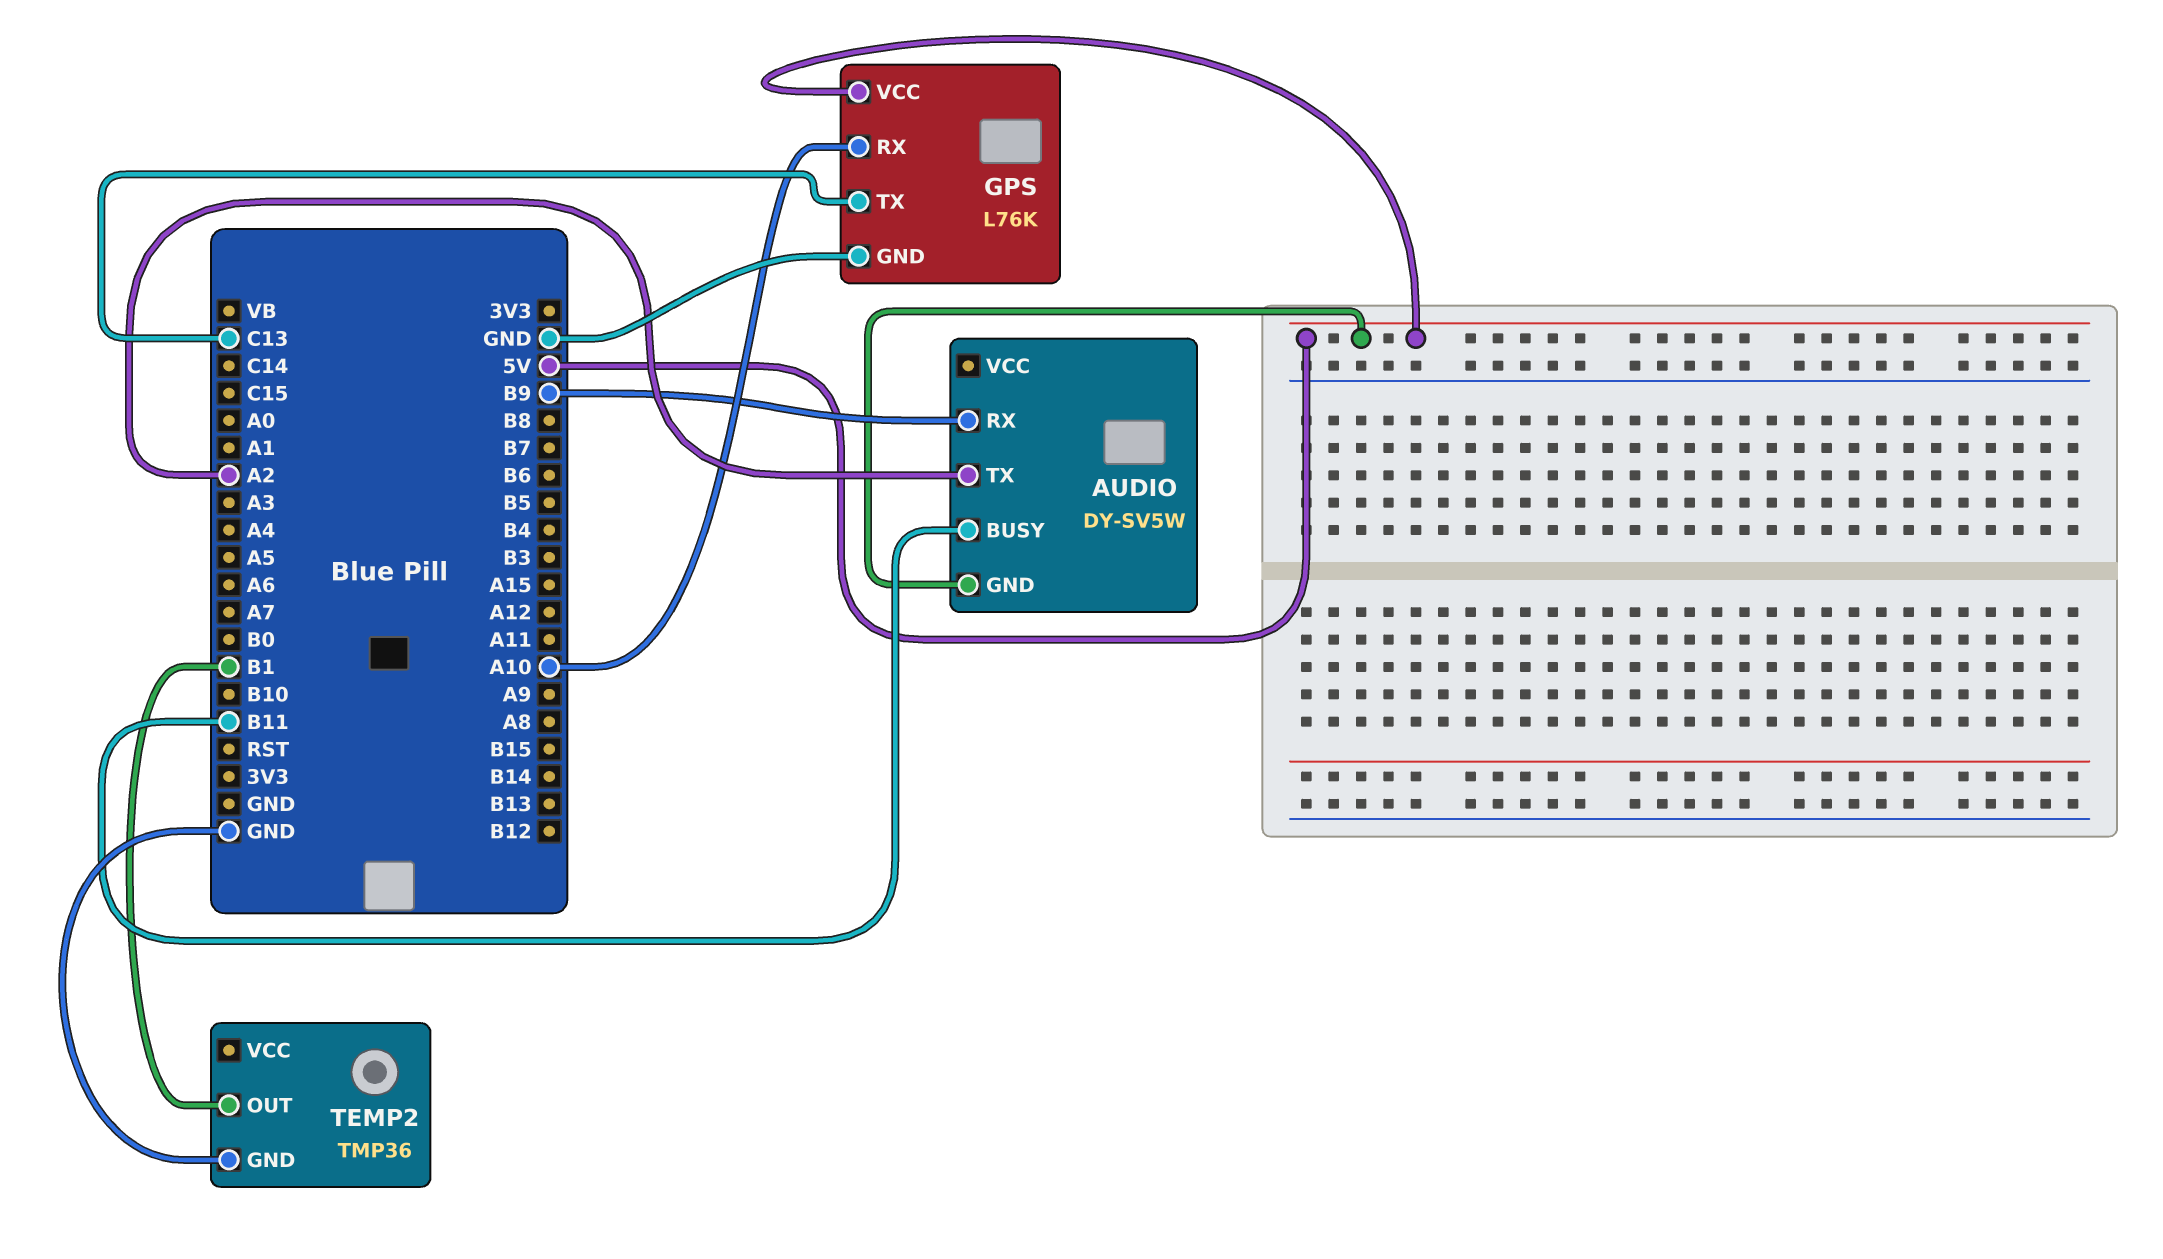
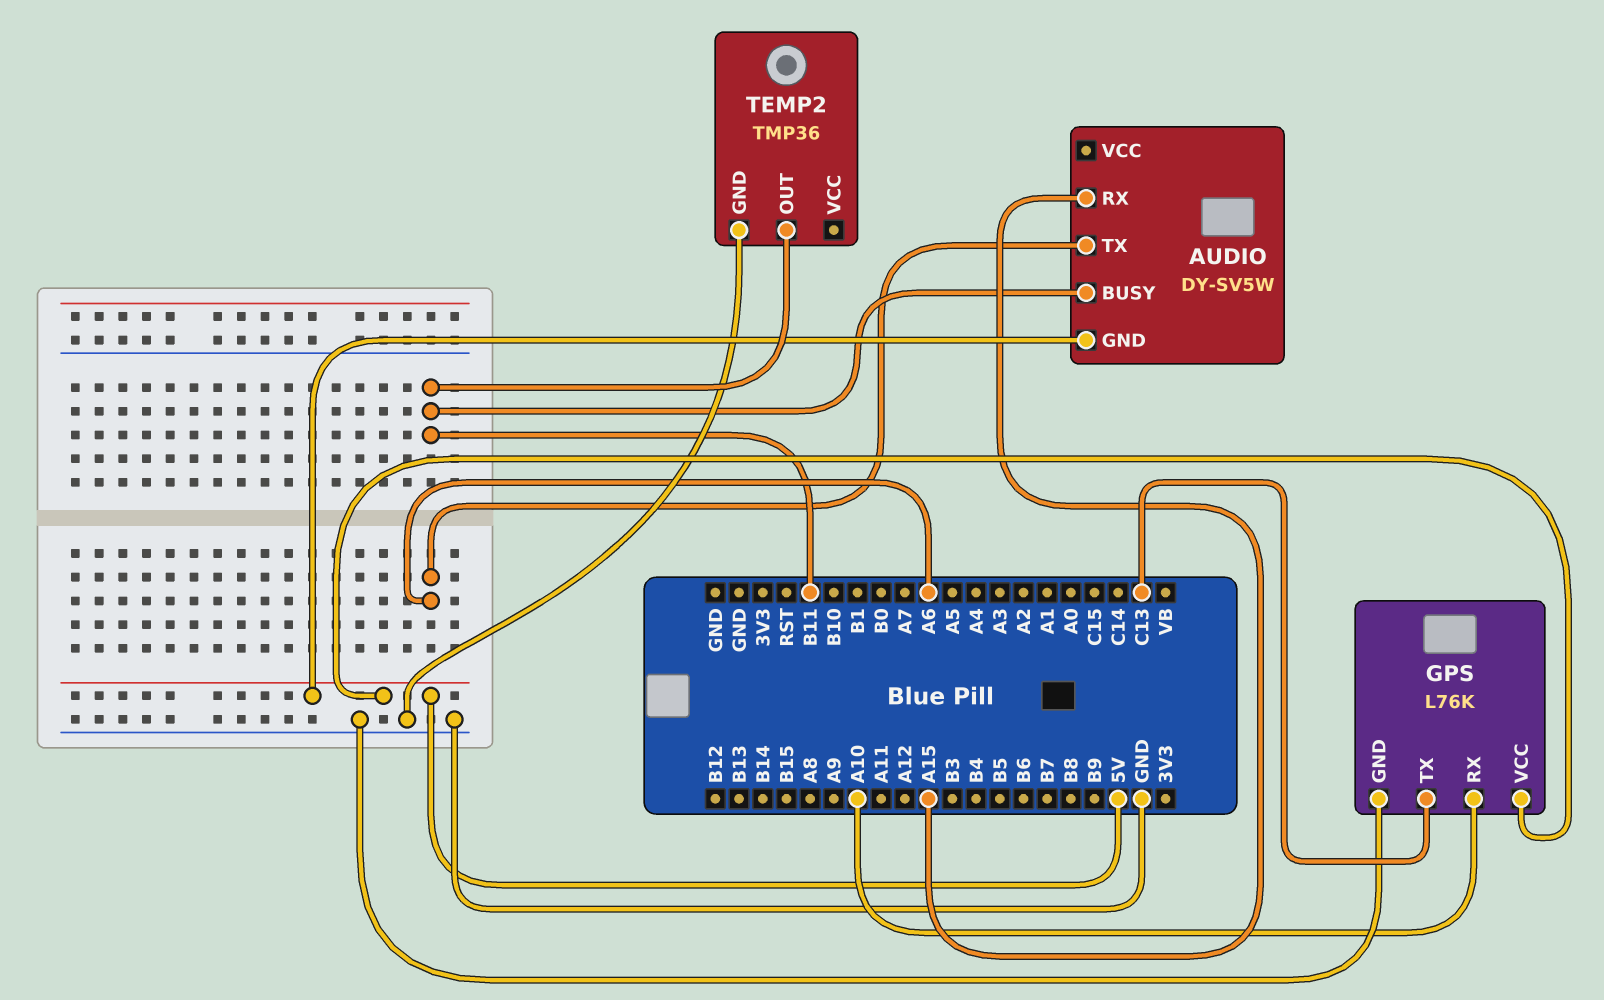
AUDIO pin RX: B9 -> A15
AUDIO pin TX: A2 -> A6
TEMP2 pin OUT: B1 -> B11

